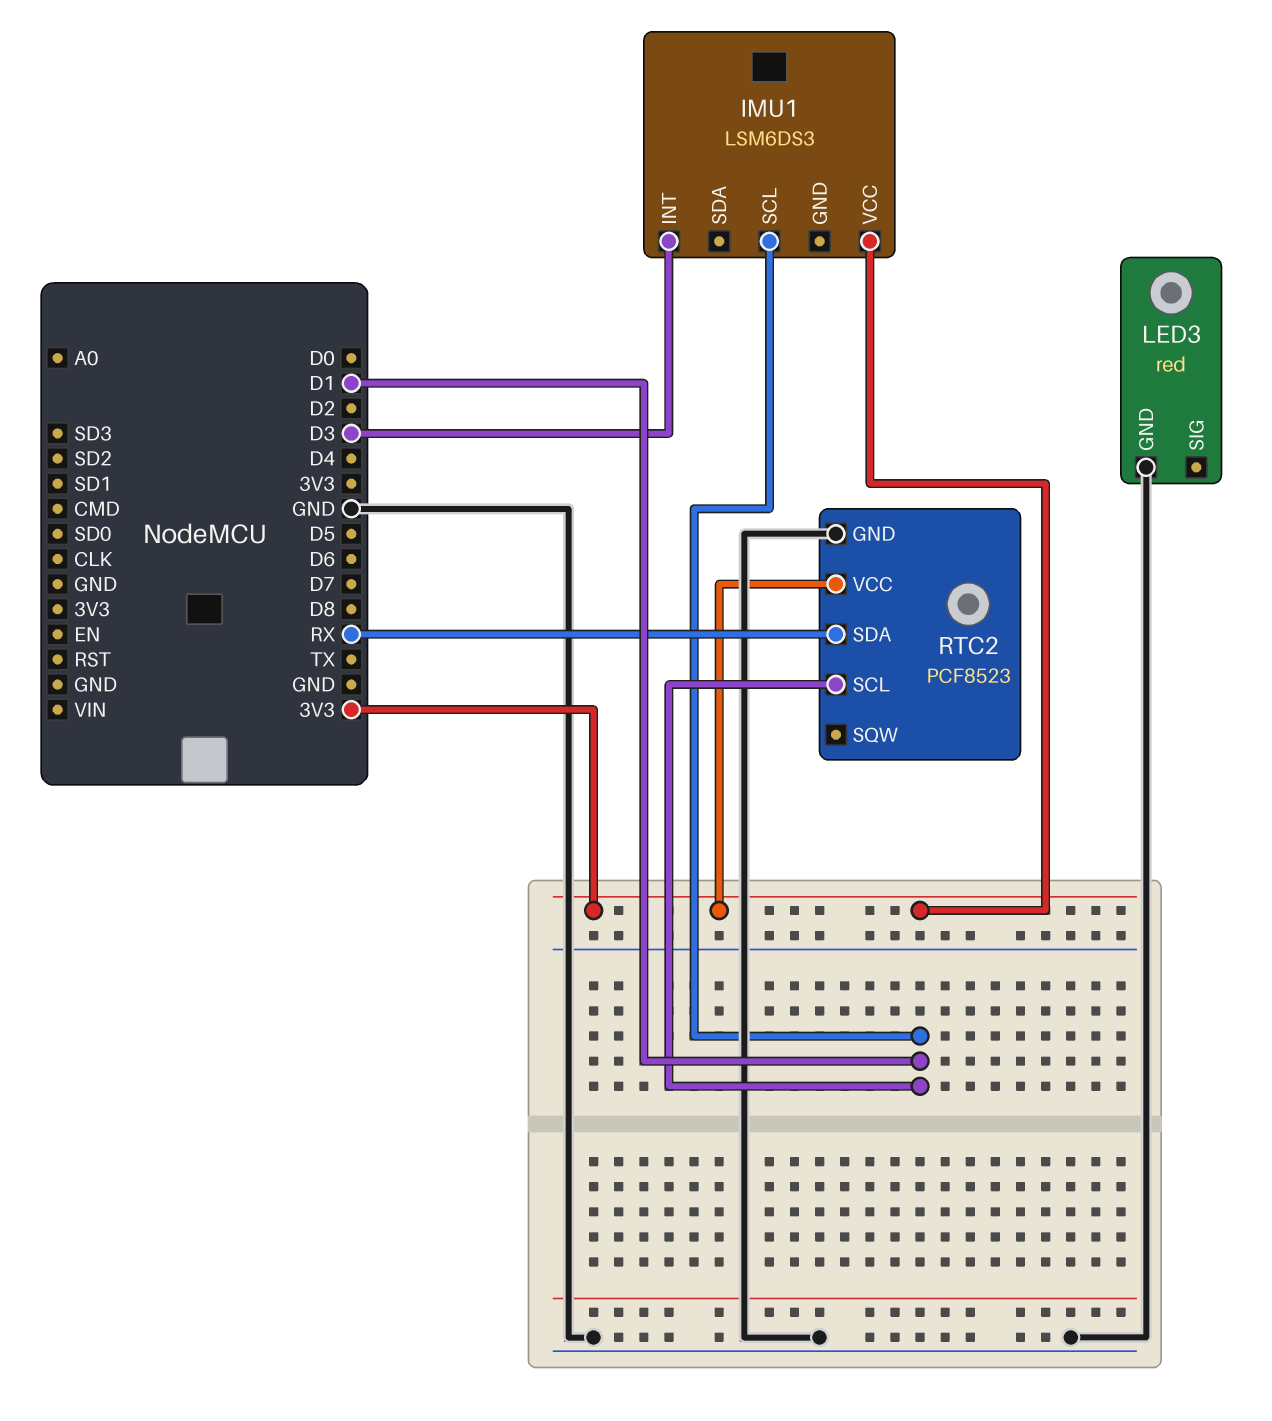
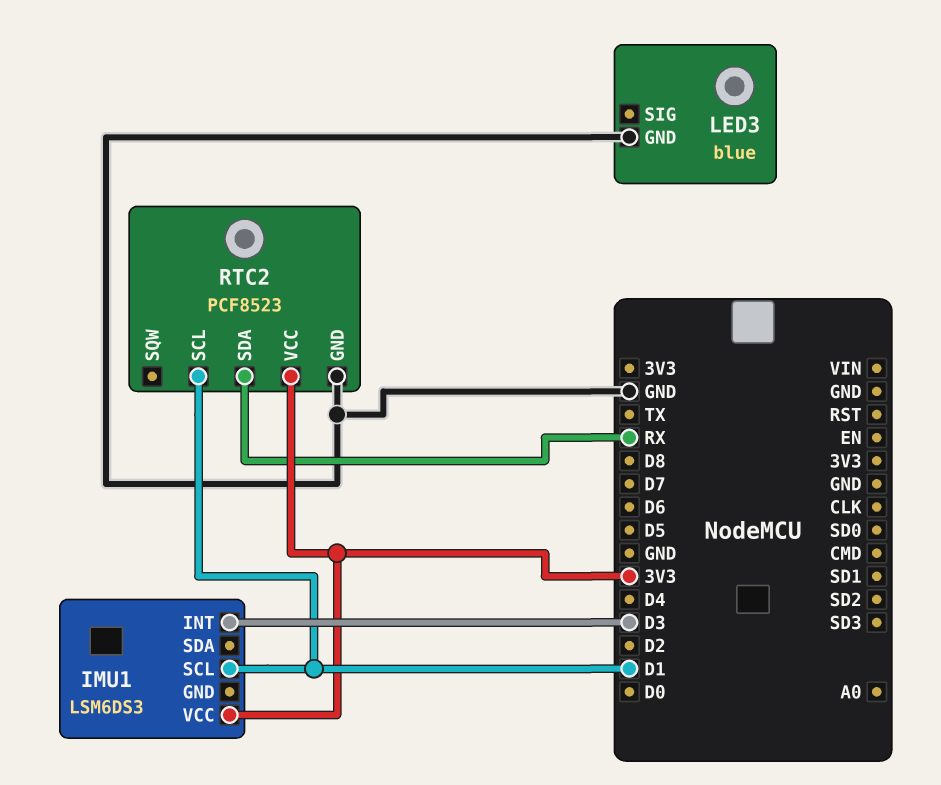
LED3: red -> blue

